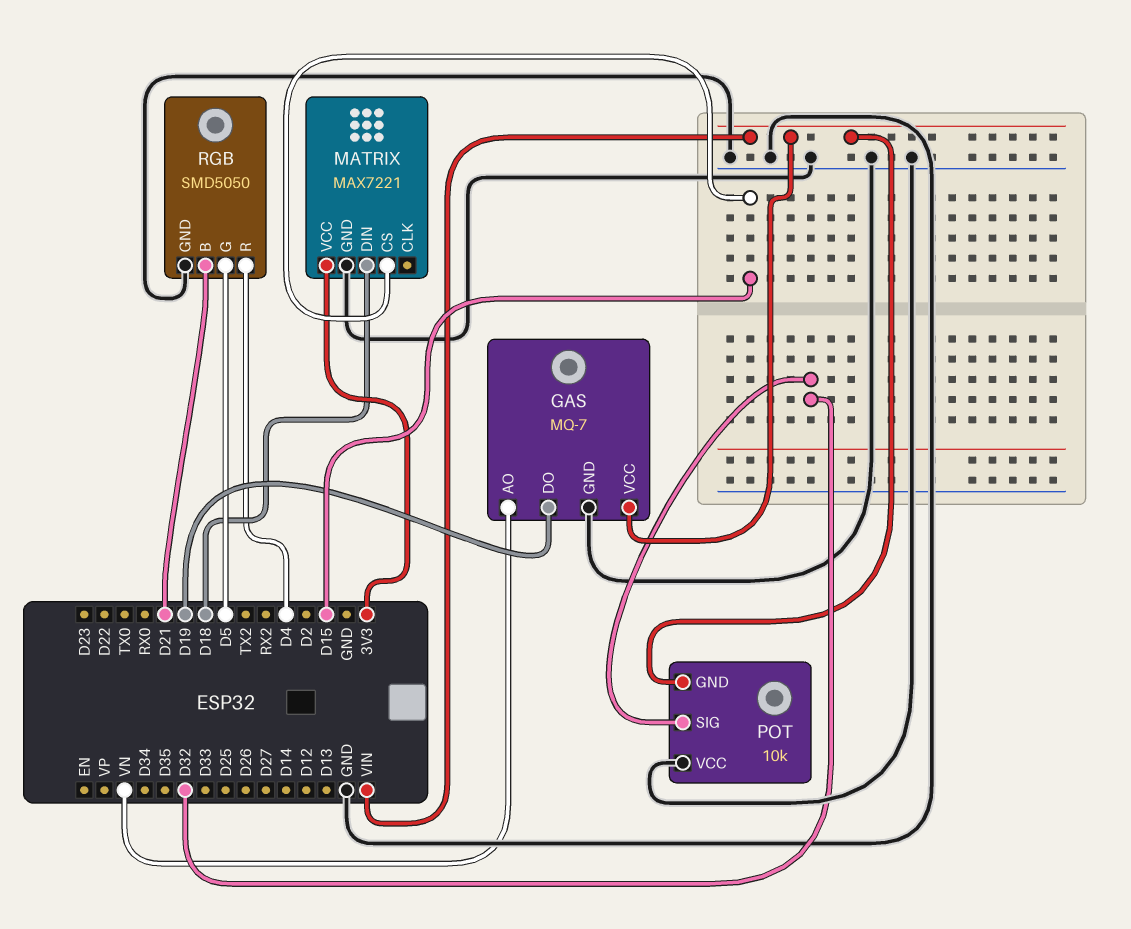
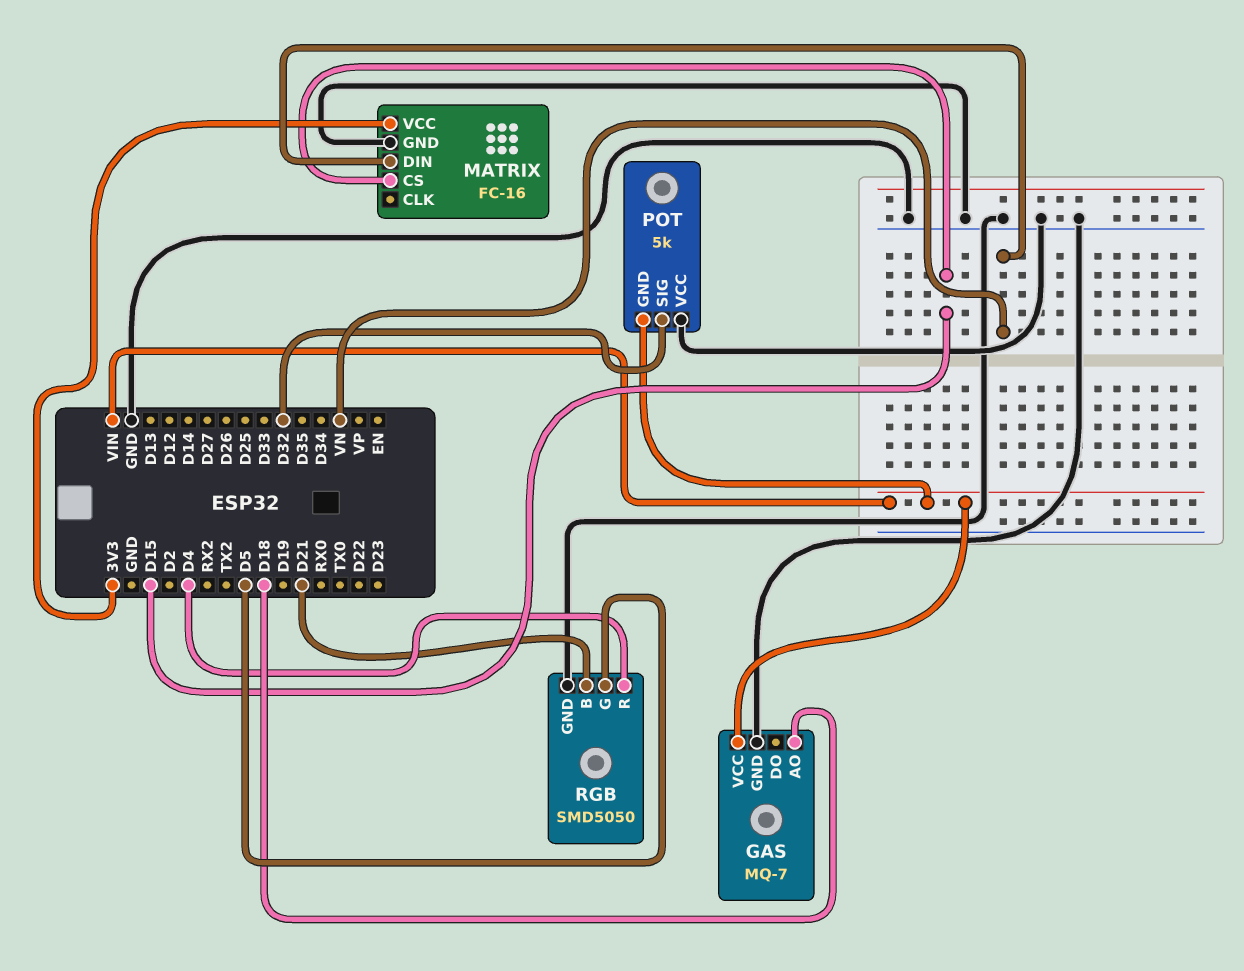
GAS pin AO: VN -> D18
GAS pin DO: D19 -> none
MATRIX: MAX7221 -> FC-16
MATRIX pin DIN: D18 -> VN
POT: 10k -> 5k

